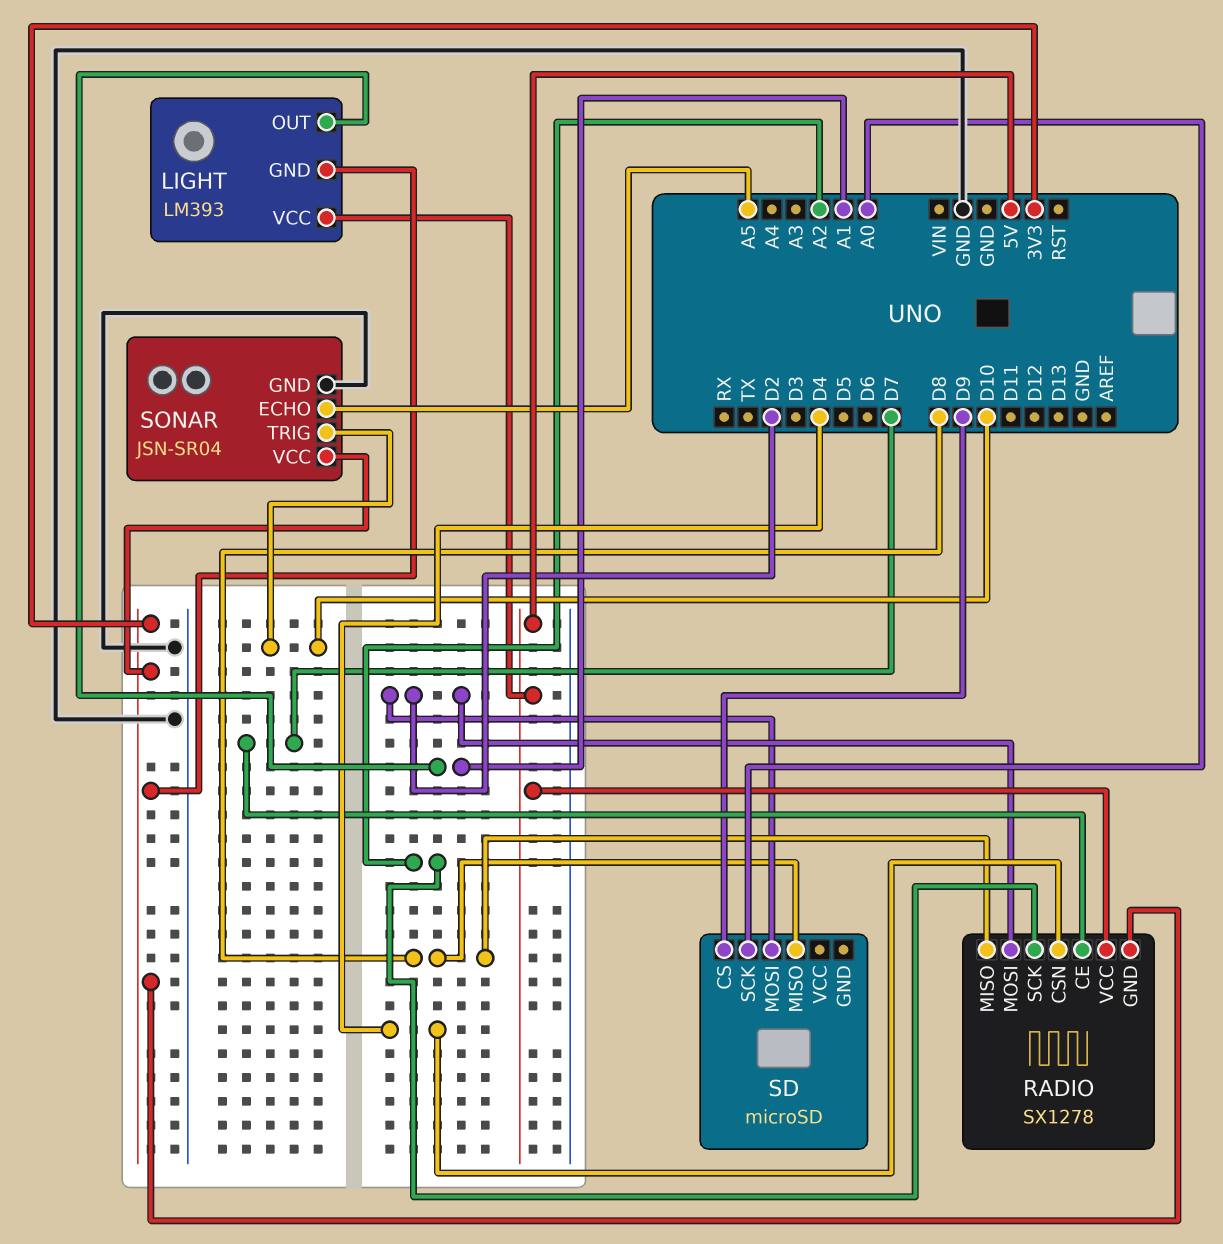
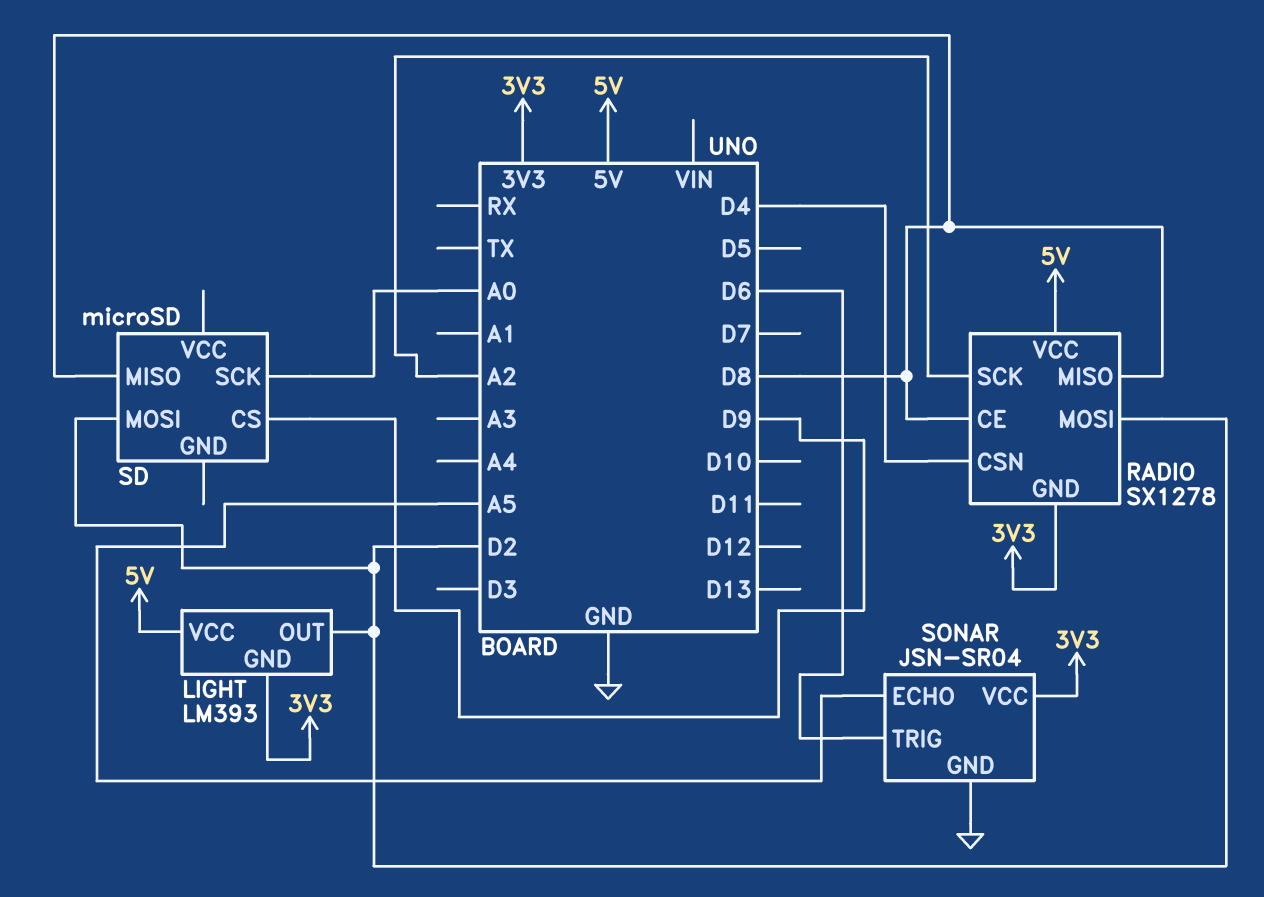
LIGHT pin OUT: A1 -> D2
RADIO pin CE: D7 -> D8
SONAR pin TRIG: D10 -> D6

